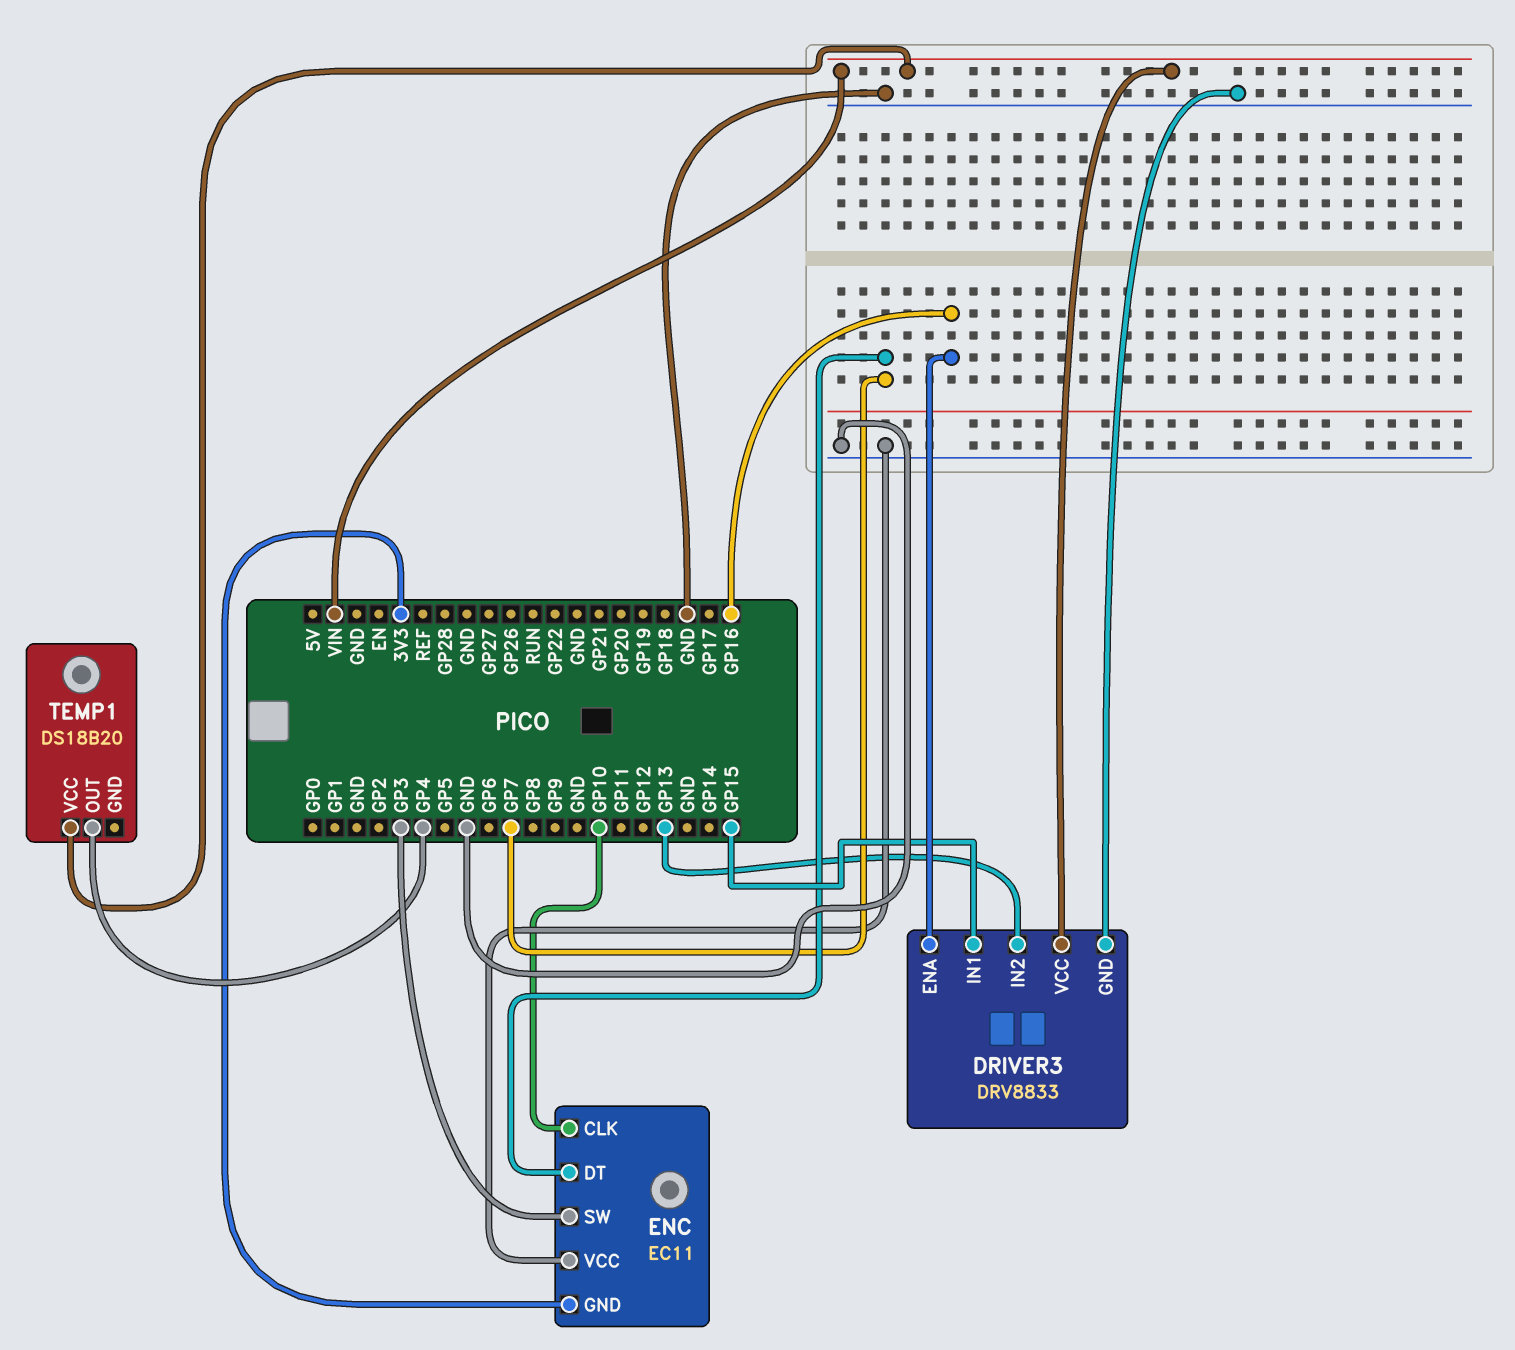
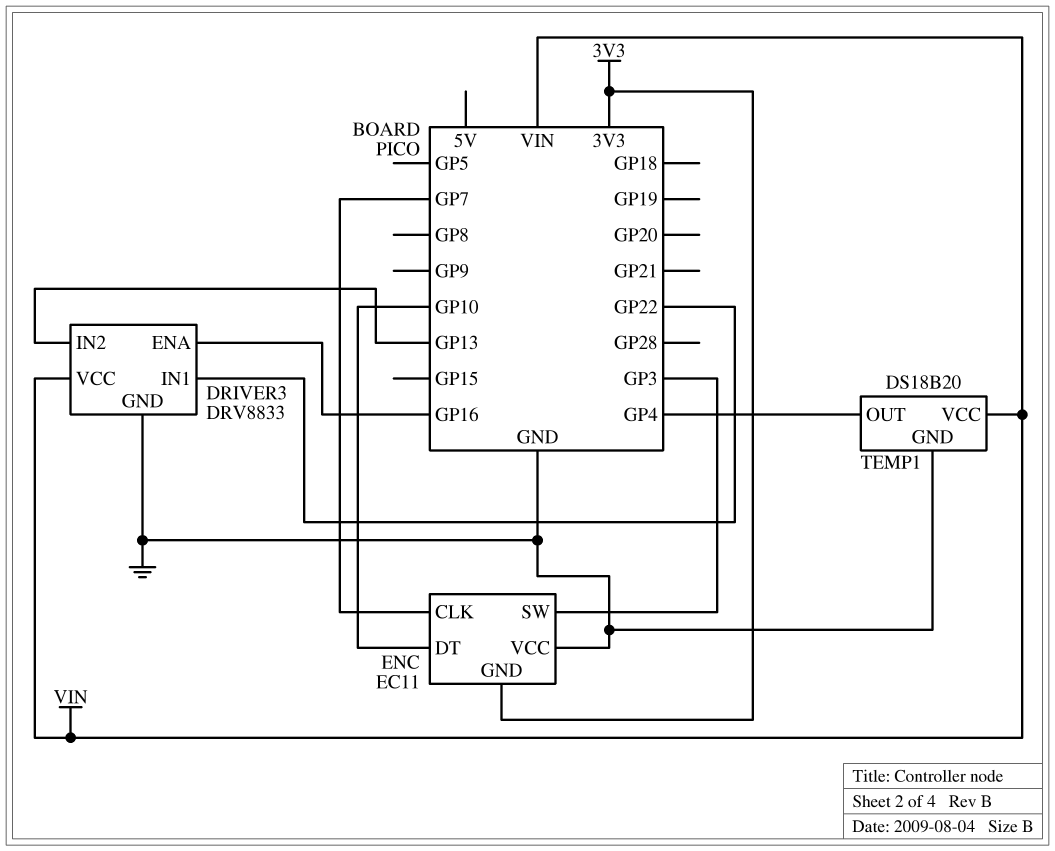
DRIVER3 pin IN1: GP15 -> GP22
ENC pin CLK: GP10 -> GP7
ENC pin DT: GP7 -> GP10
TEMP1 pin GND: none -> GND

